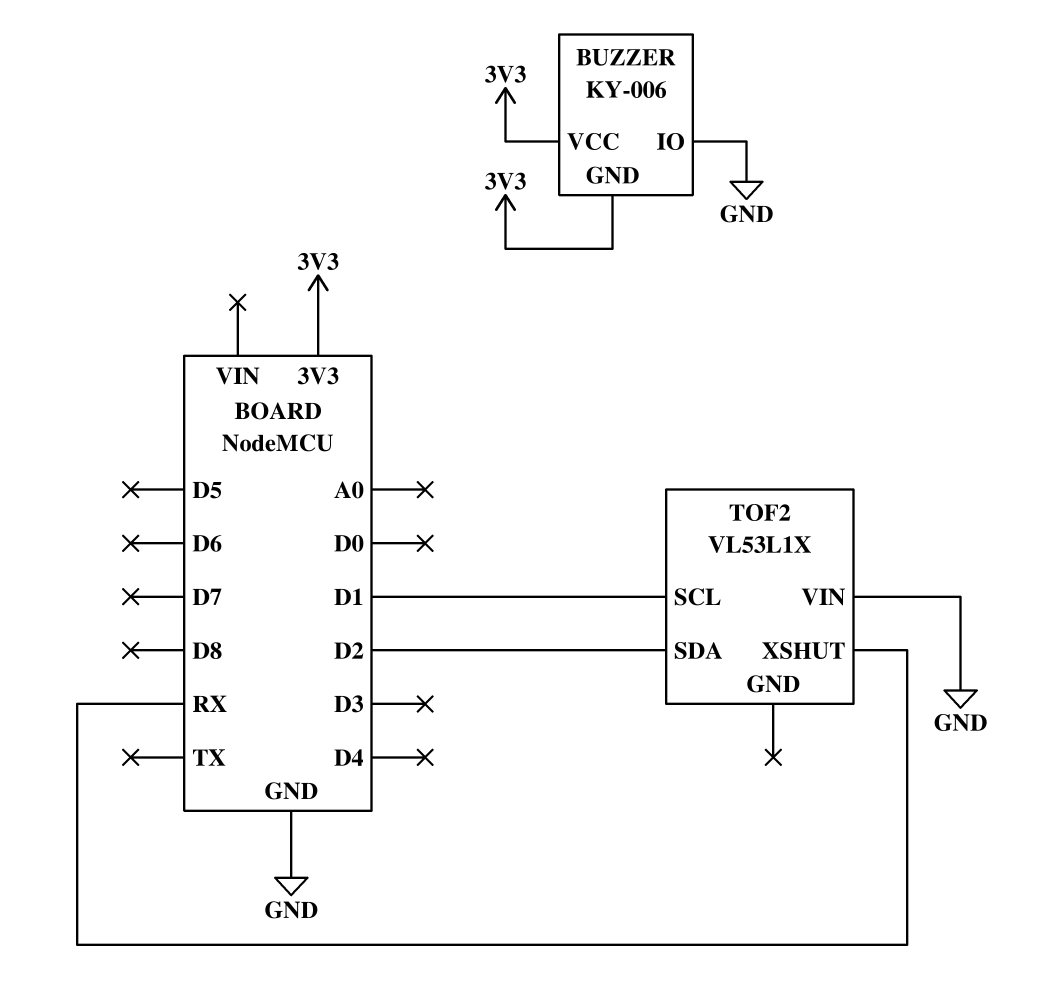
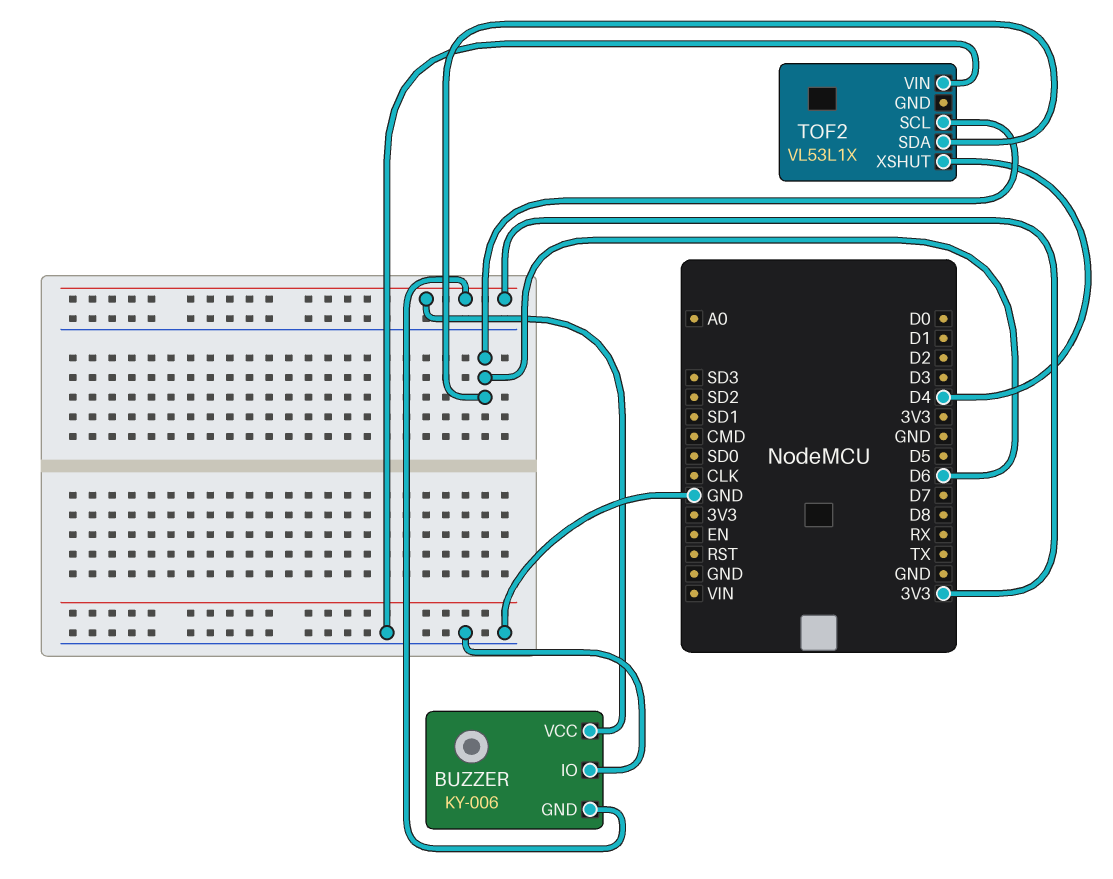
TOF2 pin SCL: D1 -> D6
TOF2 pin SDA: D2 -> D6
TOF2 pin XSHUT: RX -> D4

